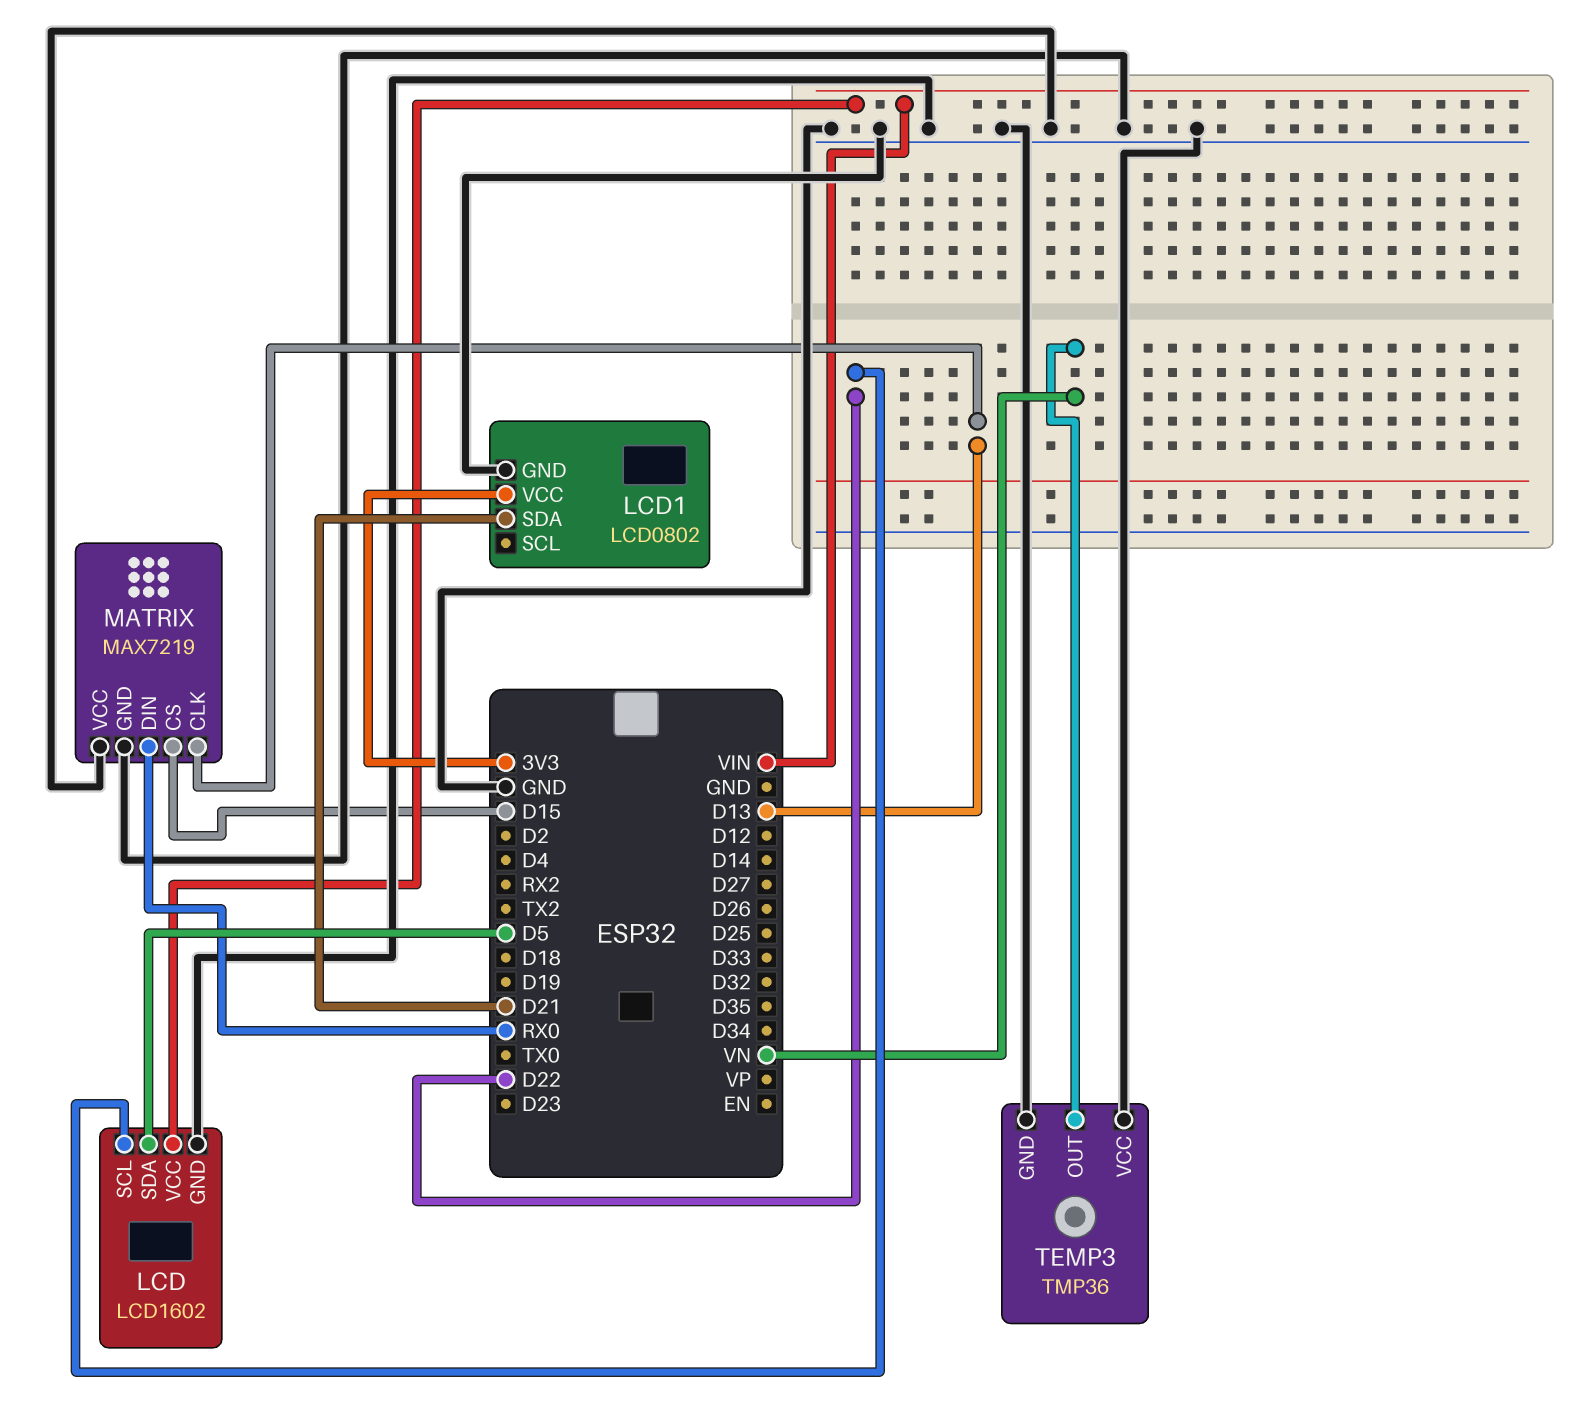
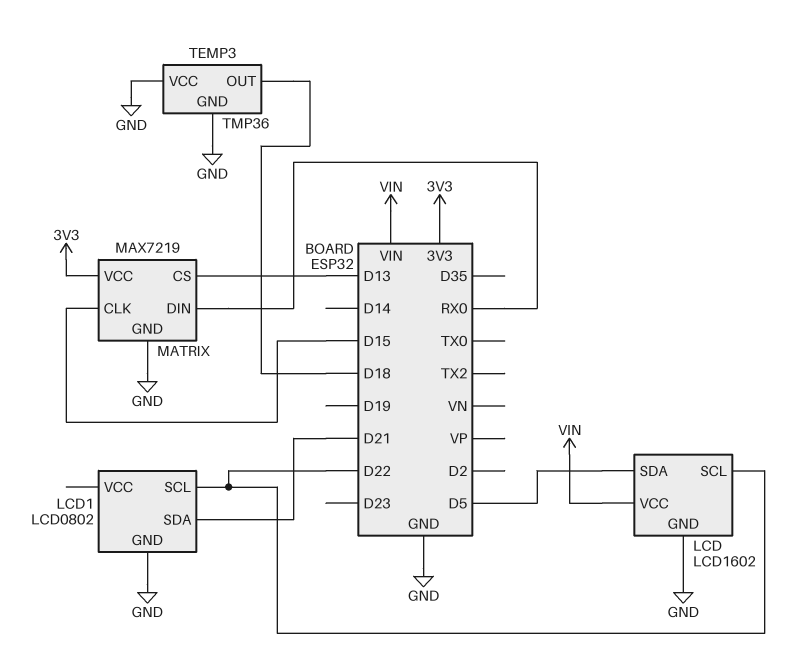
LCD1 pin SCL: none -> D22
LCD1 pin VCC: 3V3 -> none
MATRIX pin CLK: D13 -> D15
MATRIX pin CS: D15 -> D13
MATRIX pin VCC: GND -> 3V3
TEMP3 pin OUT: VN -> D18

